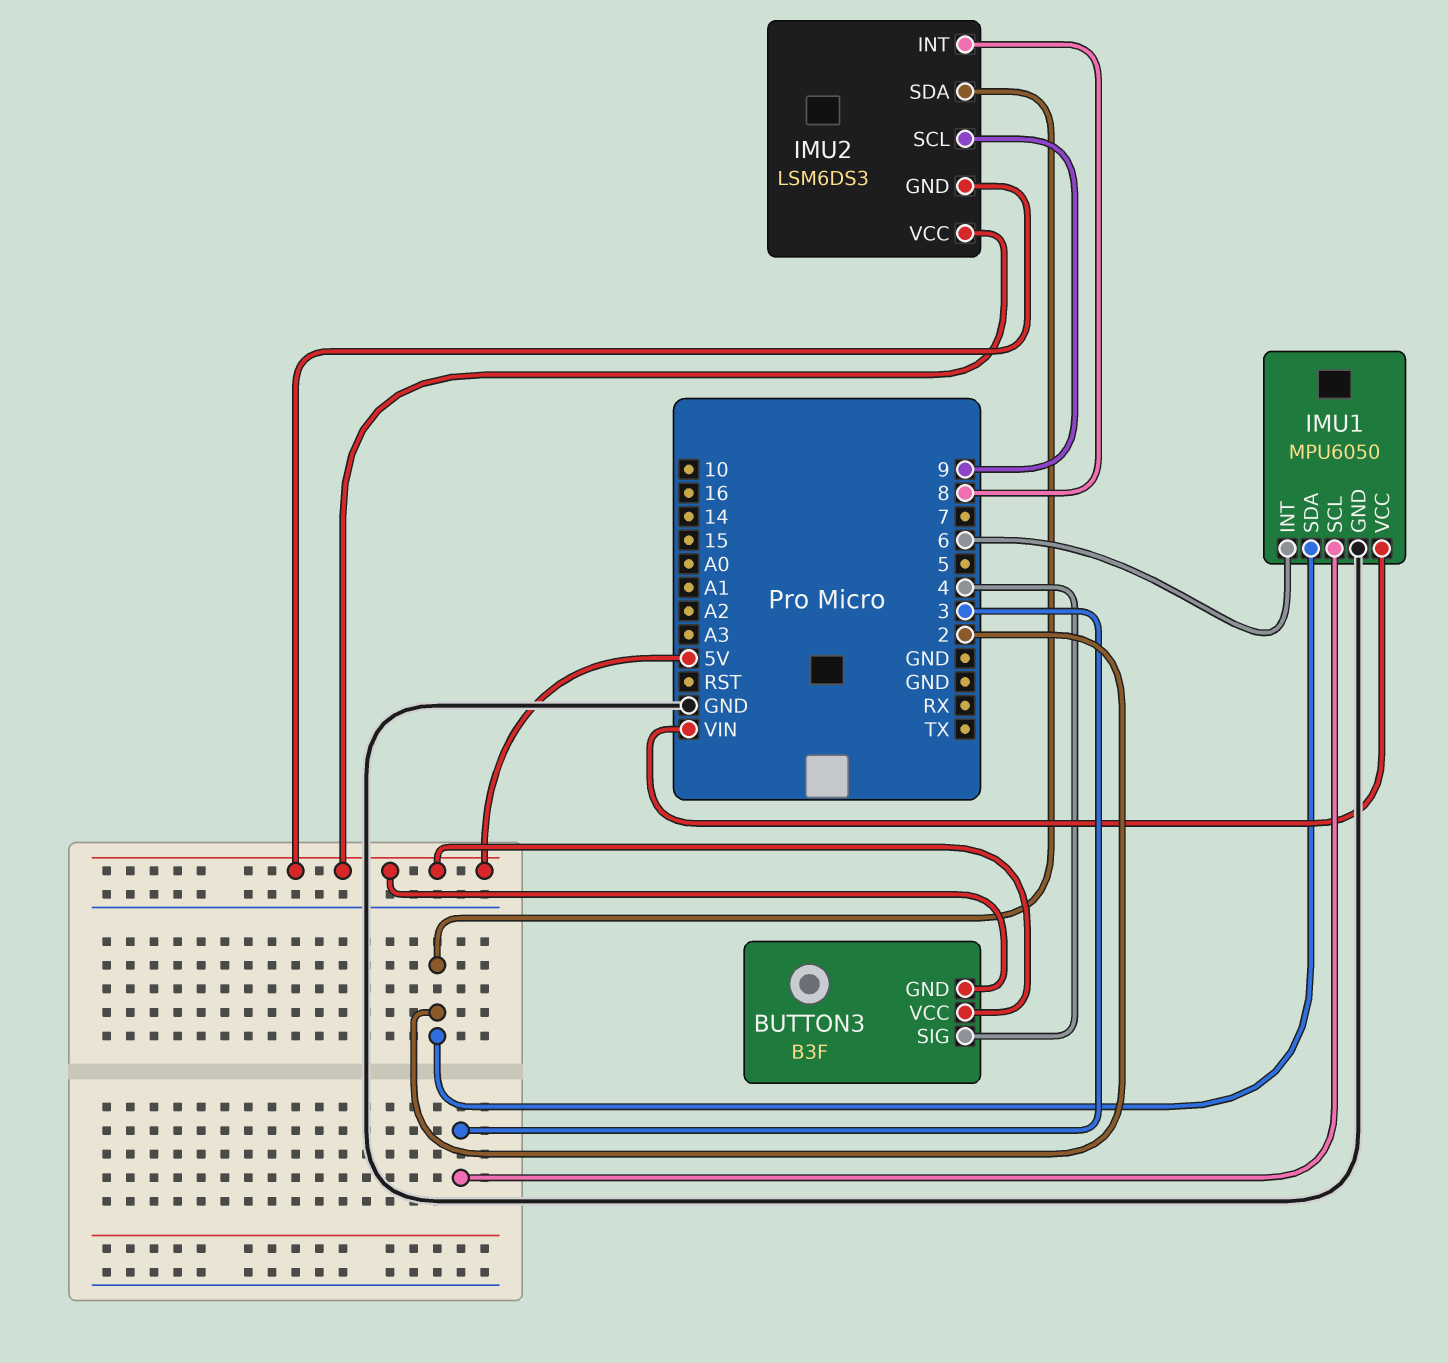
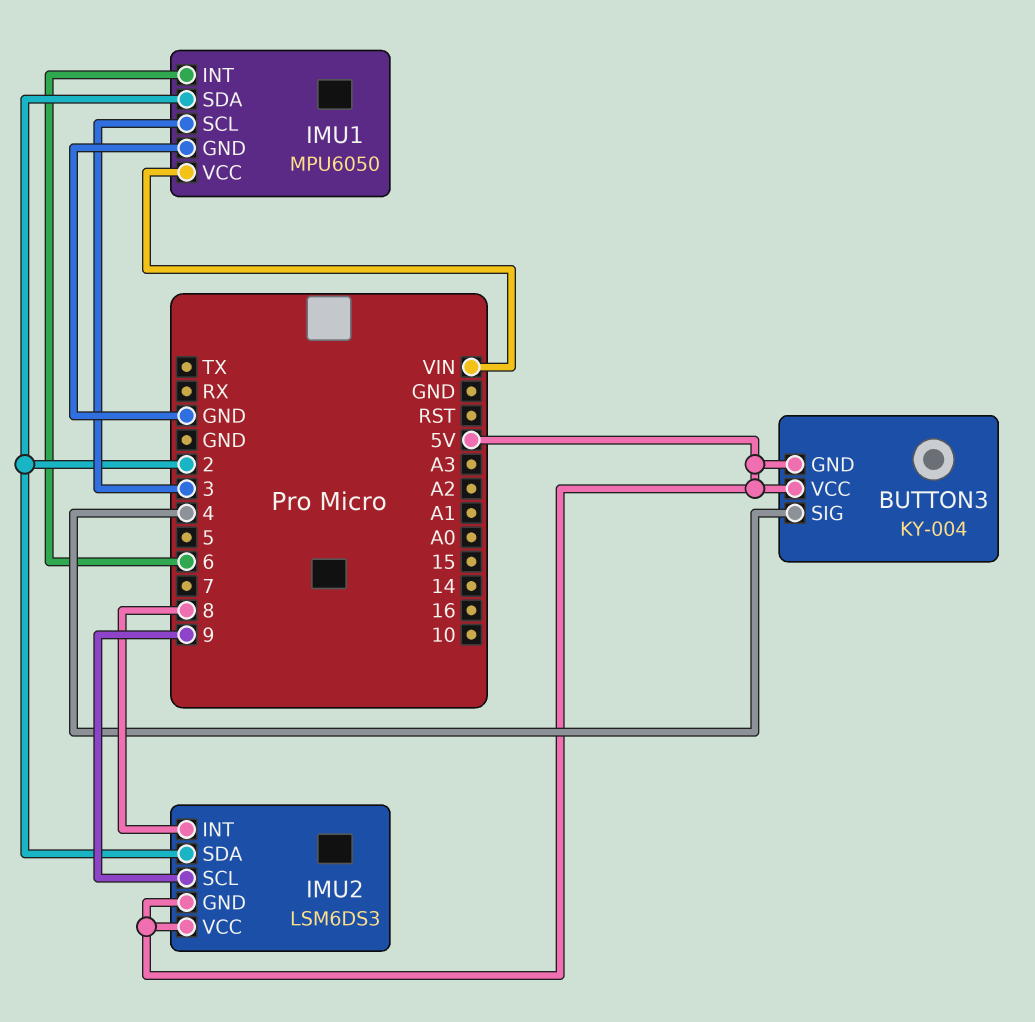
BUTTON3: B3F -> KY-004

